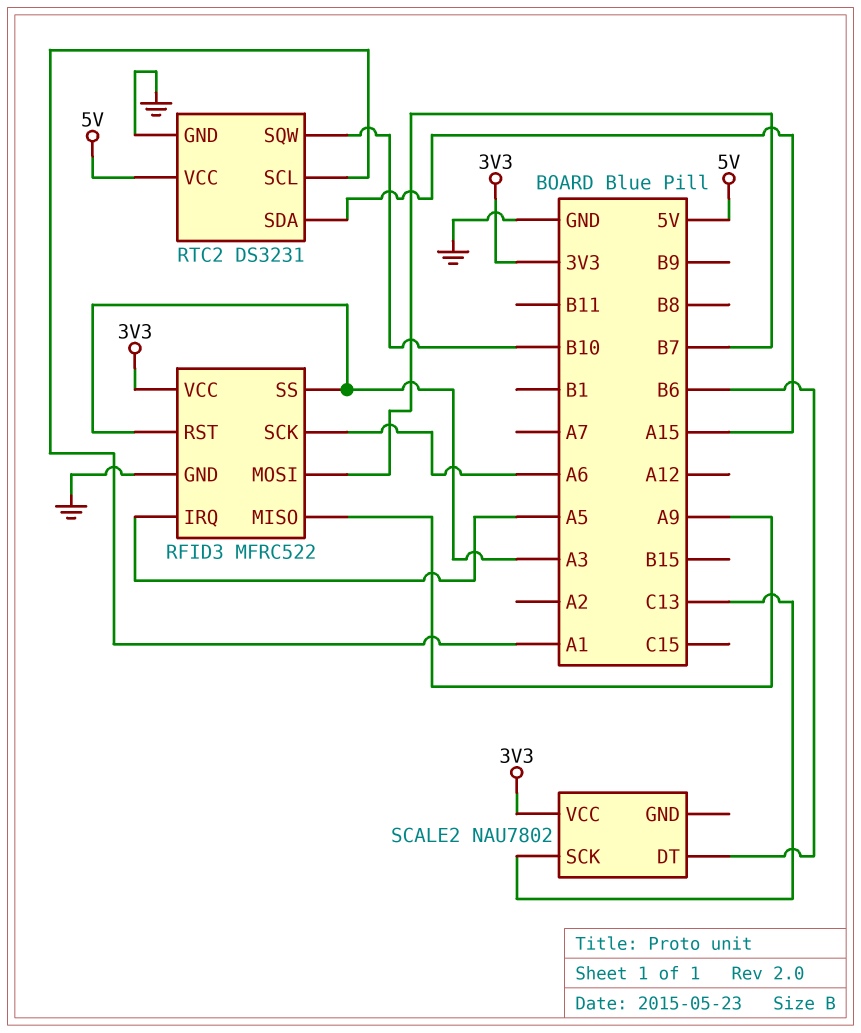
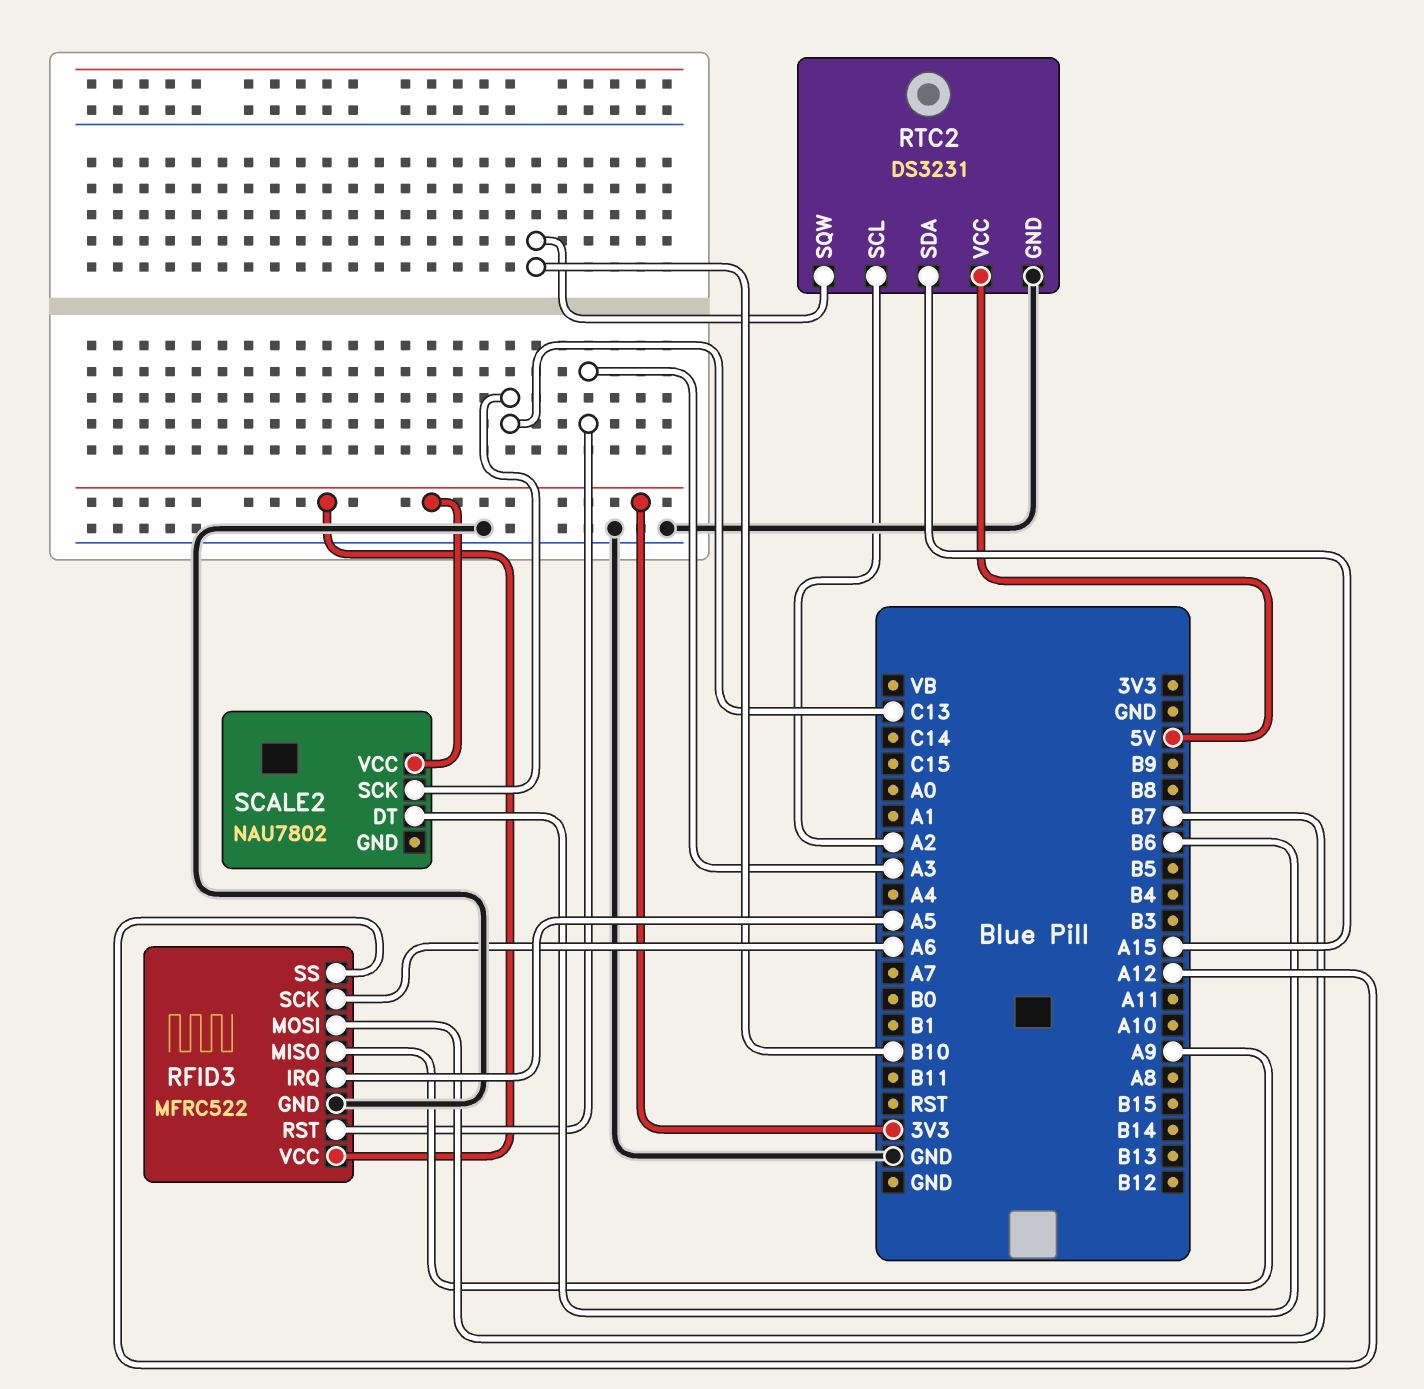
RFID3 pin SS: A3 -> A12
RTC2 pin SCL: A1 -> A2

